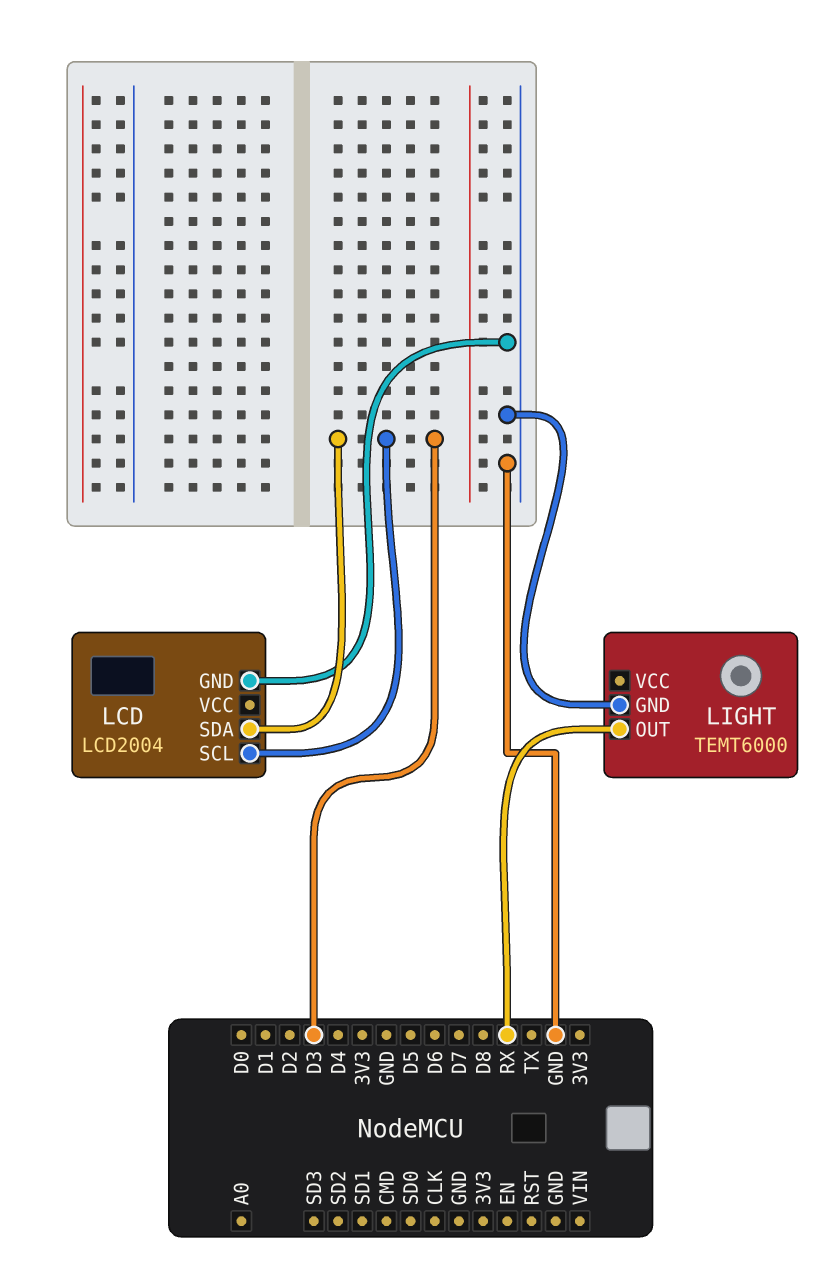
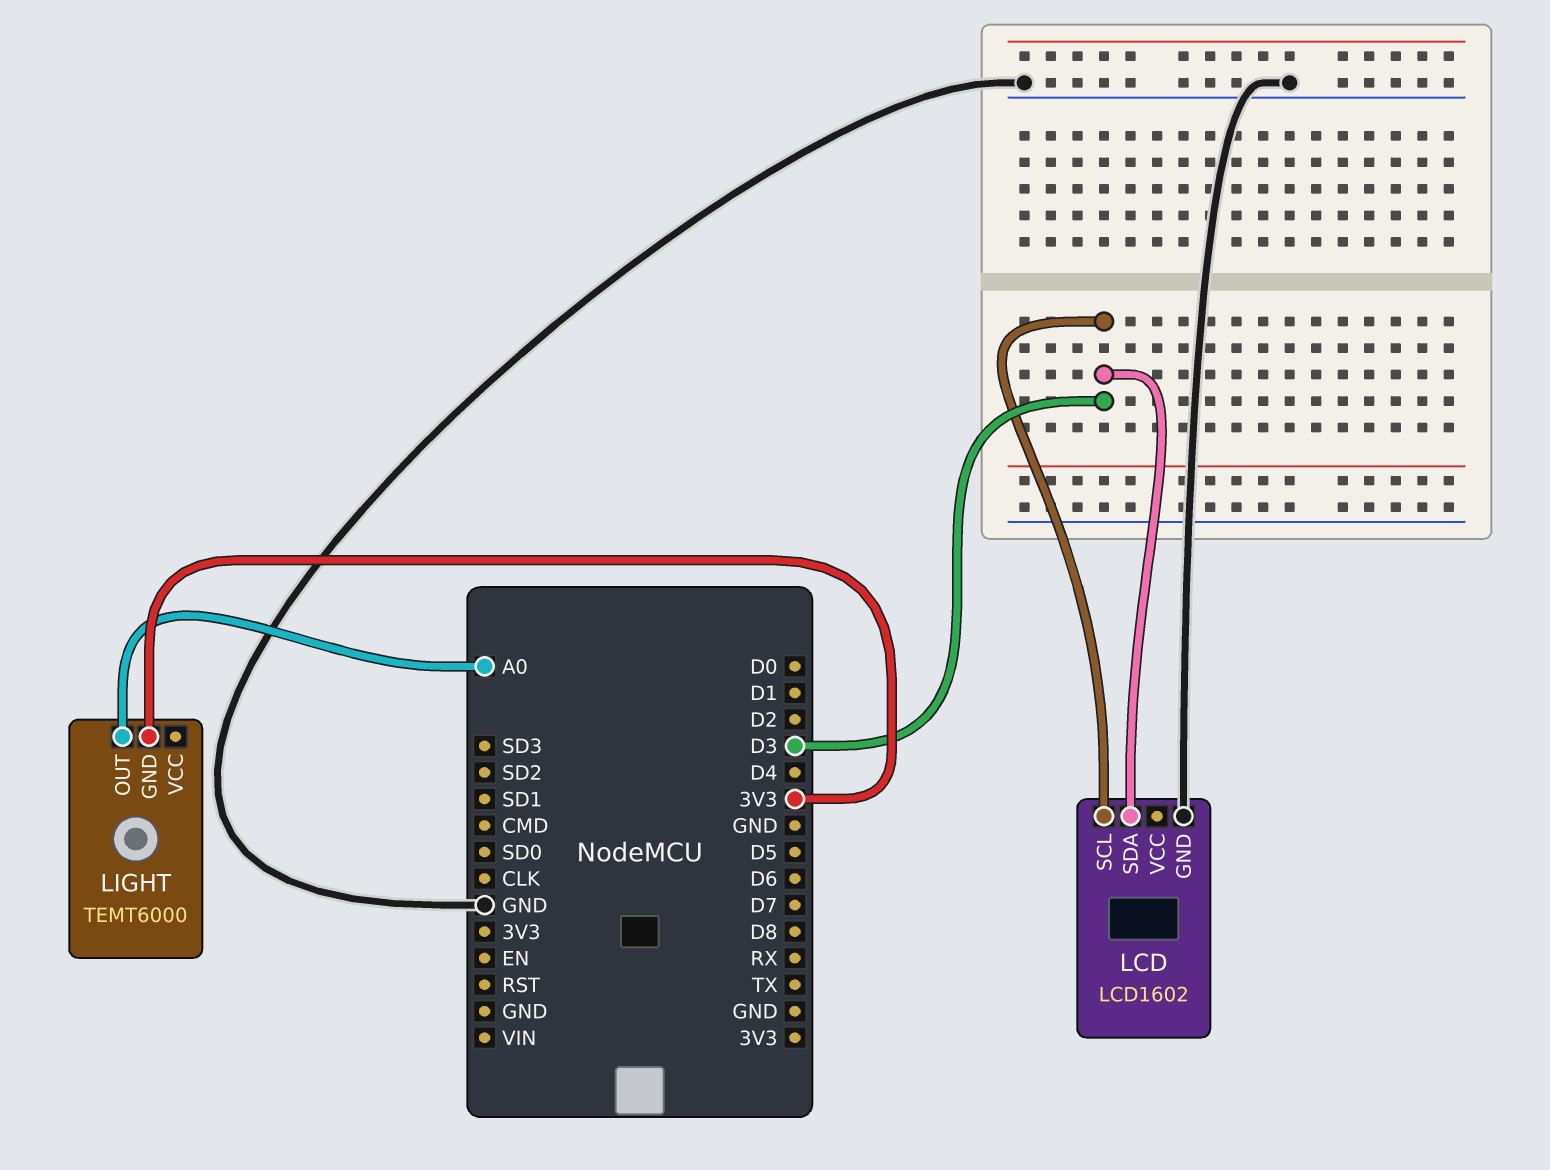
LCD: LCD2004 -> LCD1602
LIGHT pin GND: GND -> 3V3
LIGHT pin OUT: RX -> A0

